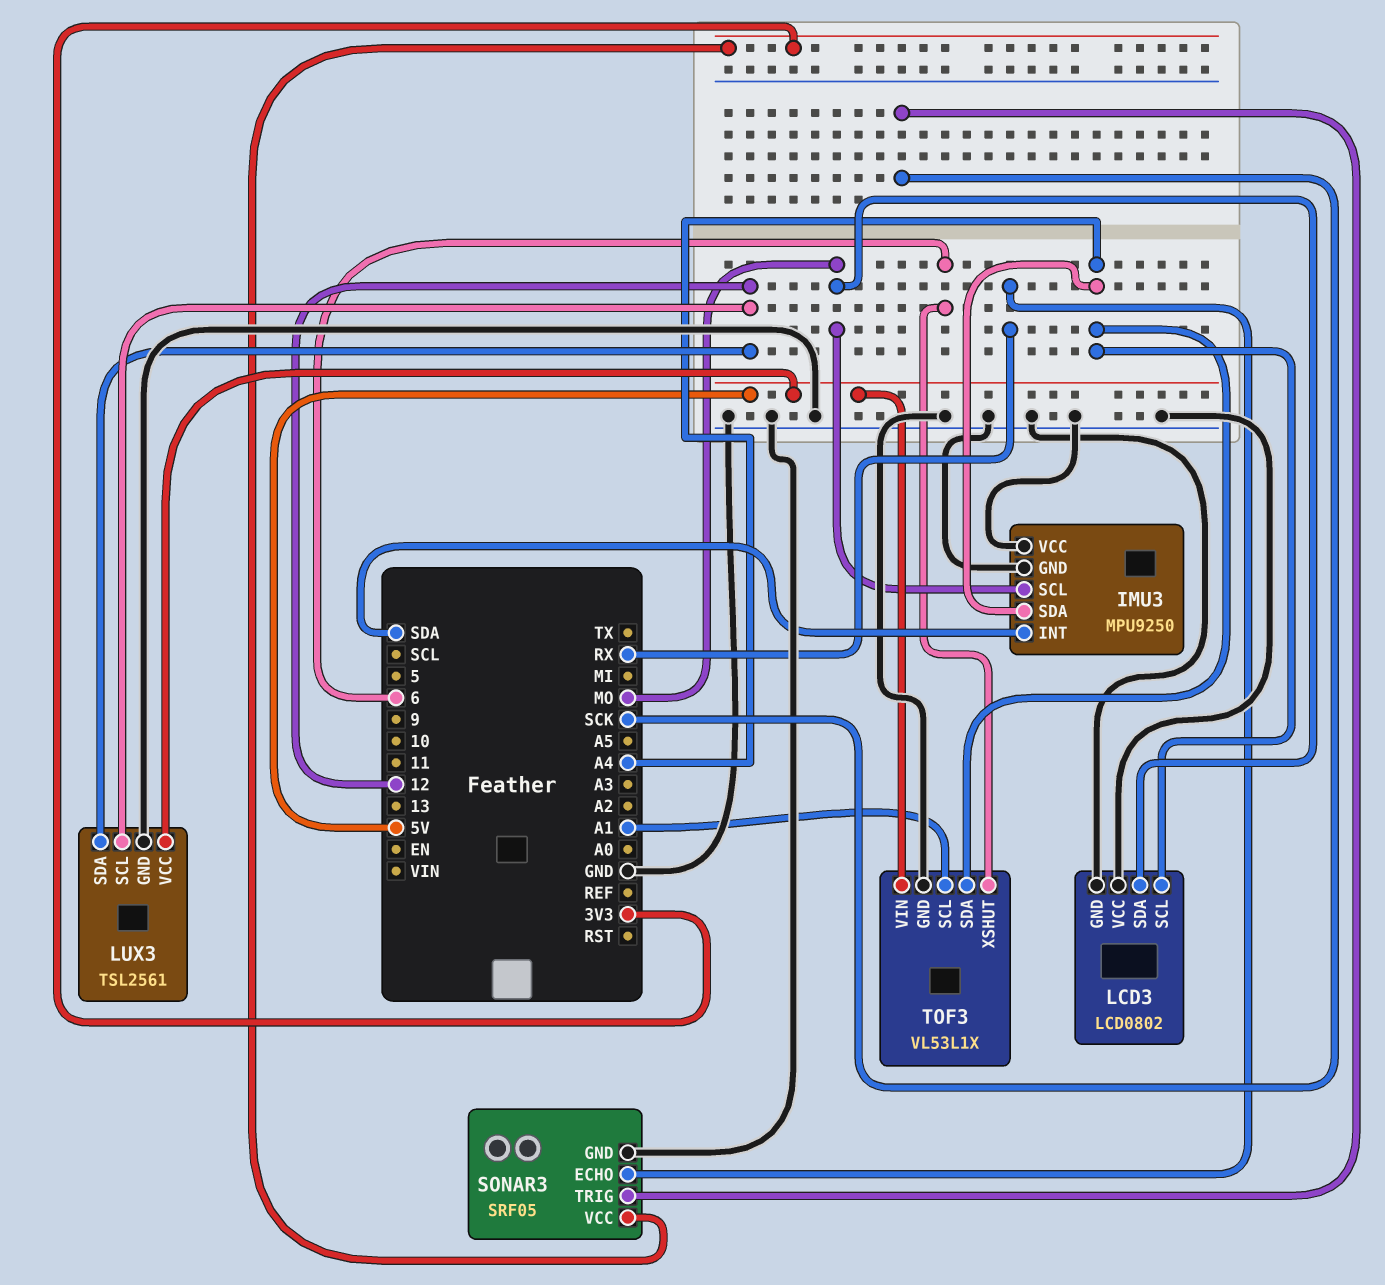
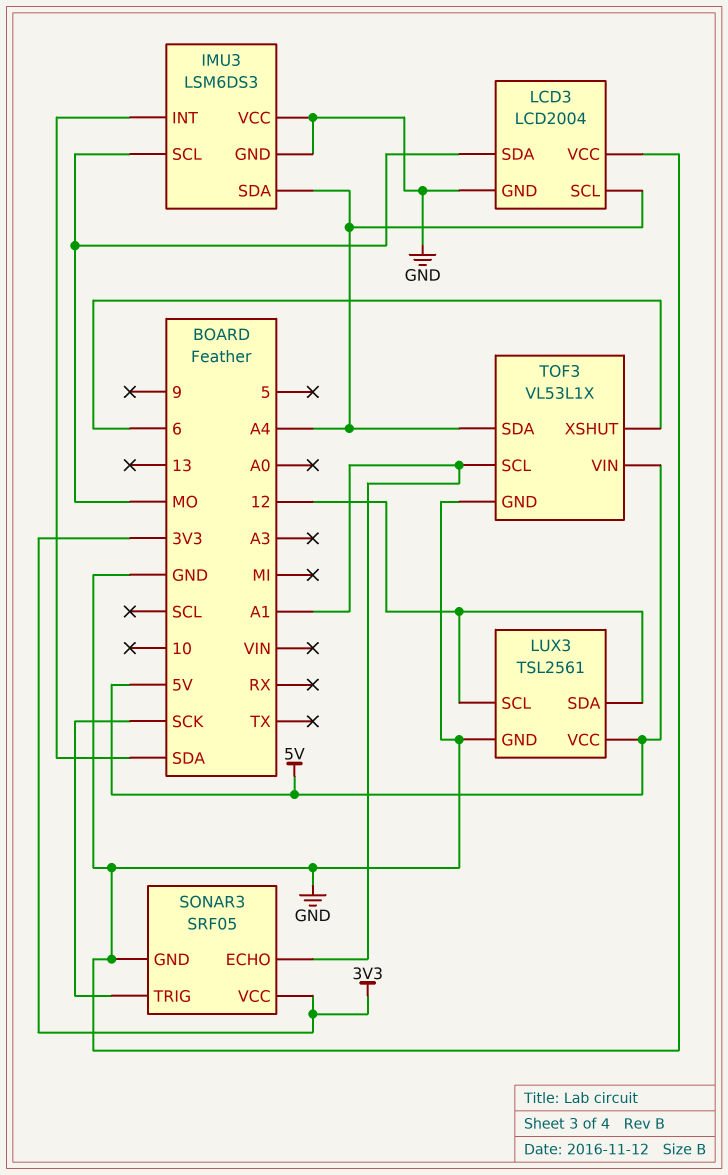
IMU3: MPU9250 -> LSM6DS3
LCD3: LCD0802 -> LCD2004
SONAR3 pin ECHO: RX -> A1

